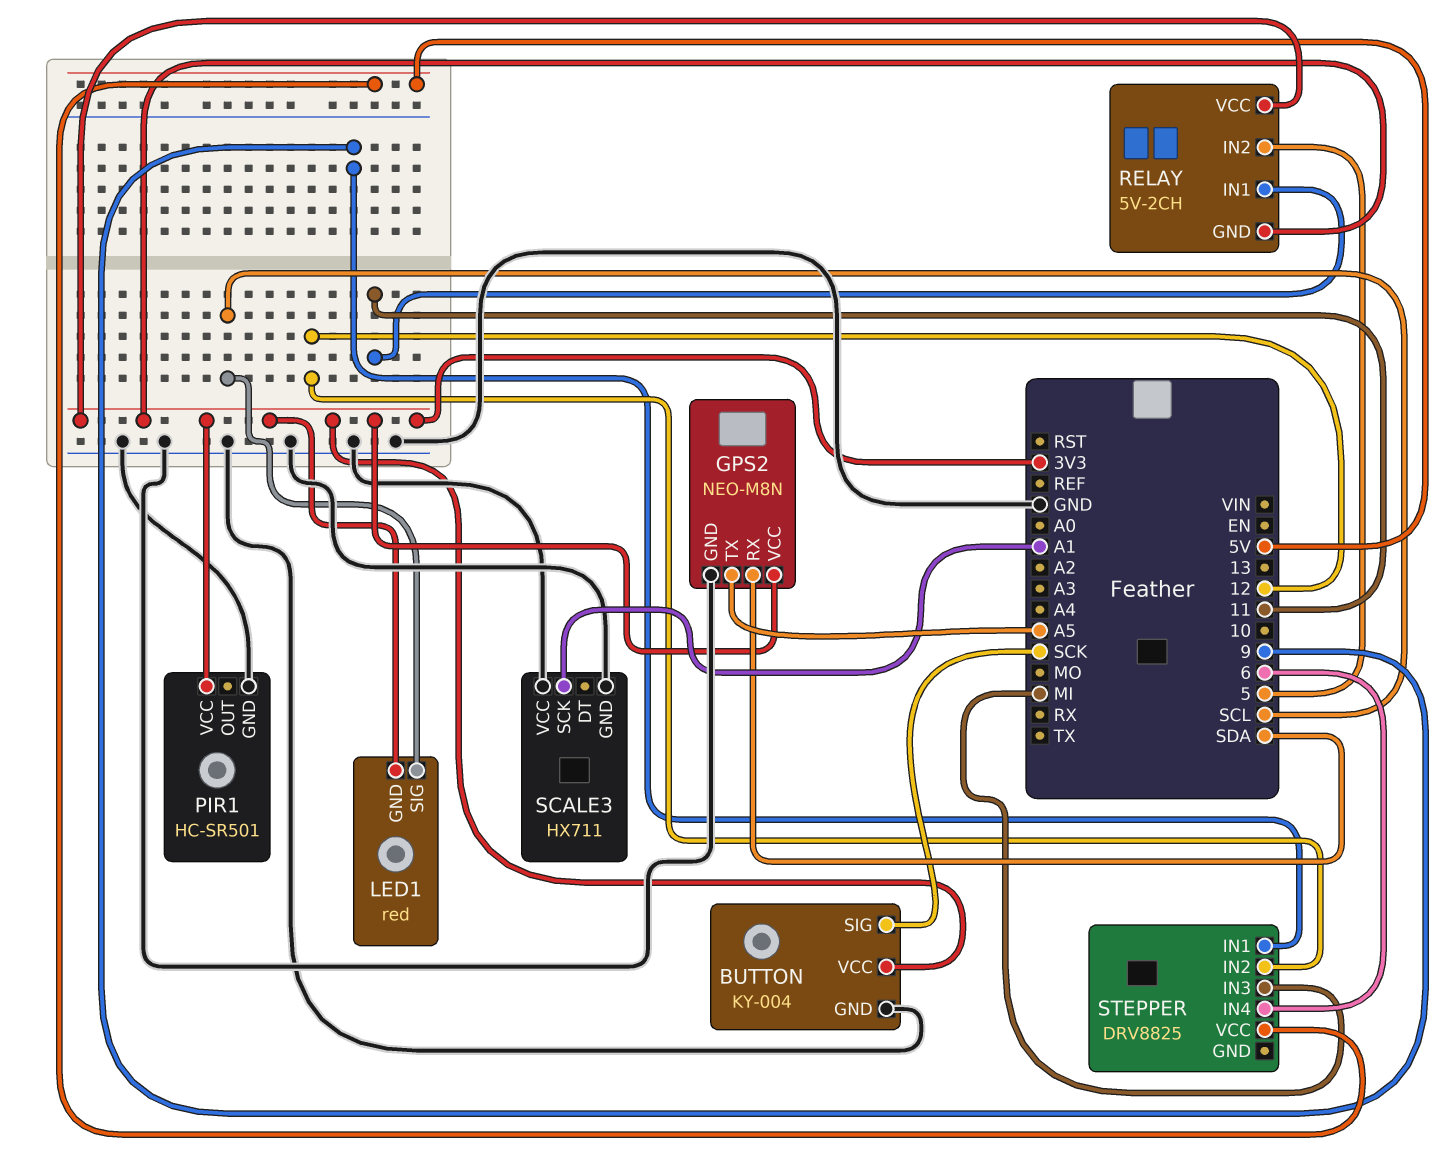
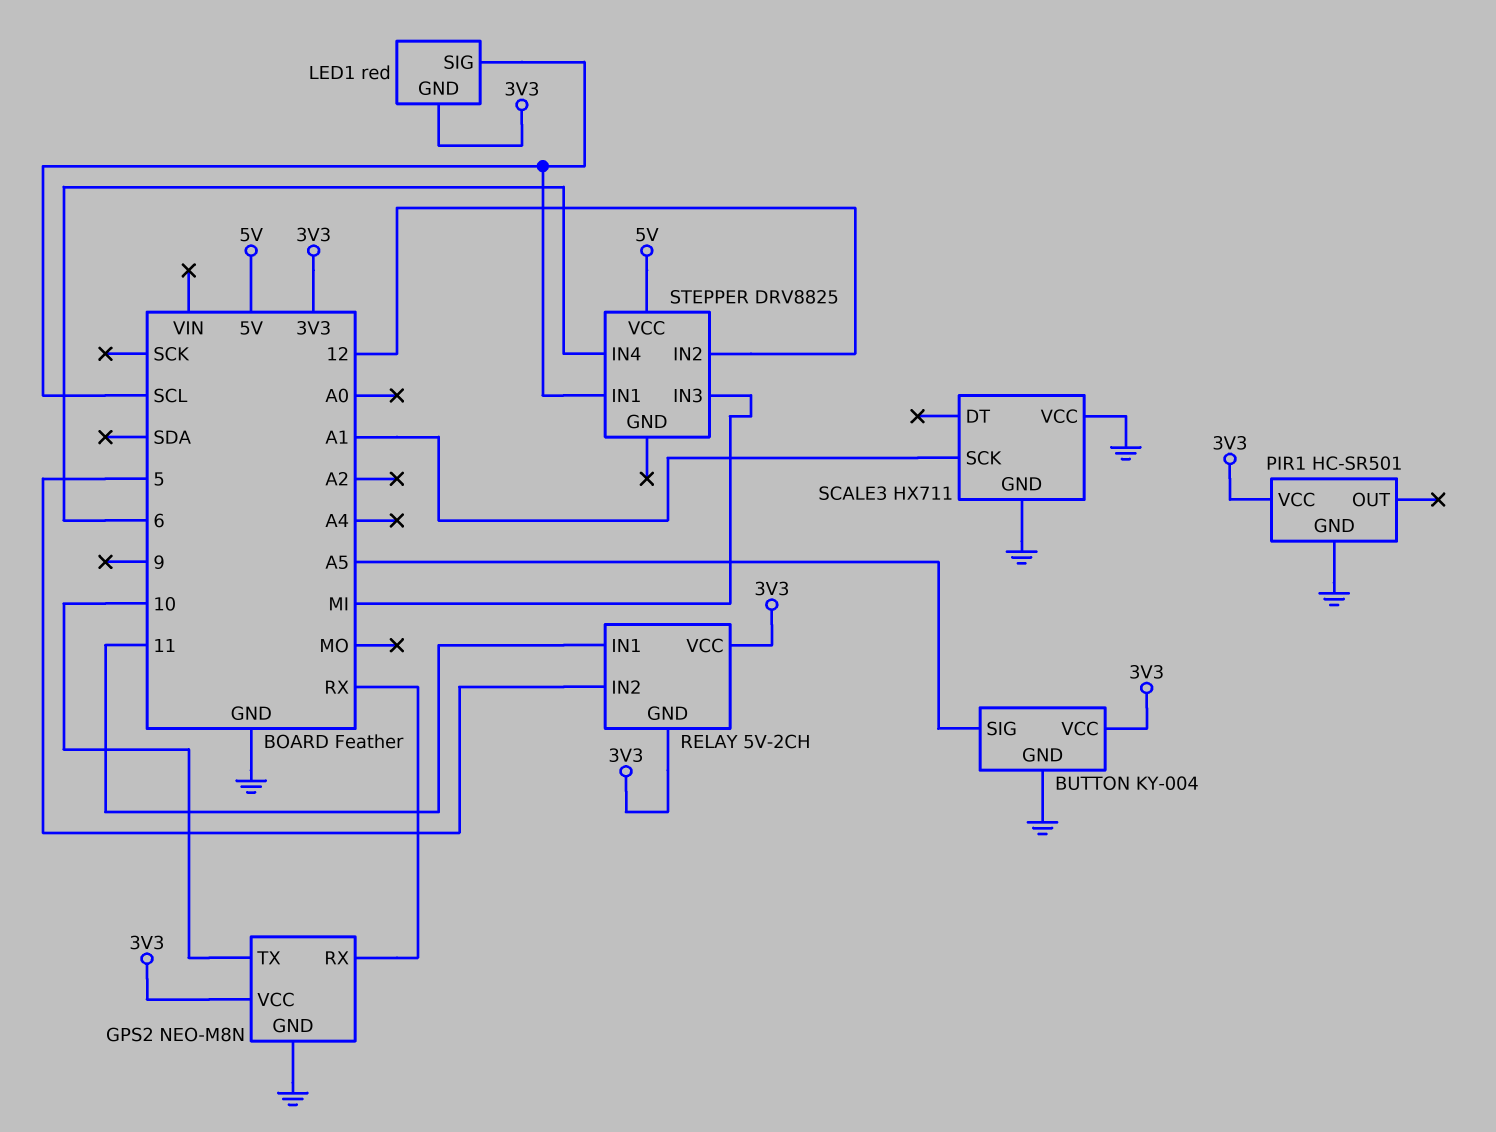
BUTTON pin SIG: SCK -> A5
GPS2 pin RX: SDA -> RX
GPS2 pin TX: A5 -> 10
STEPPER pin IN1: 9 -> SCL

